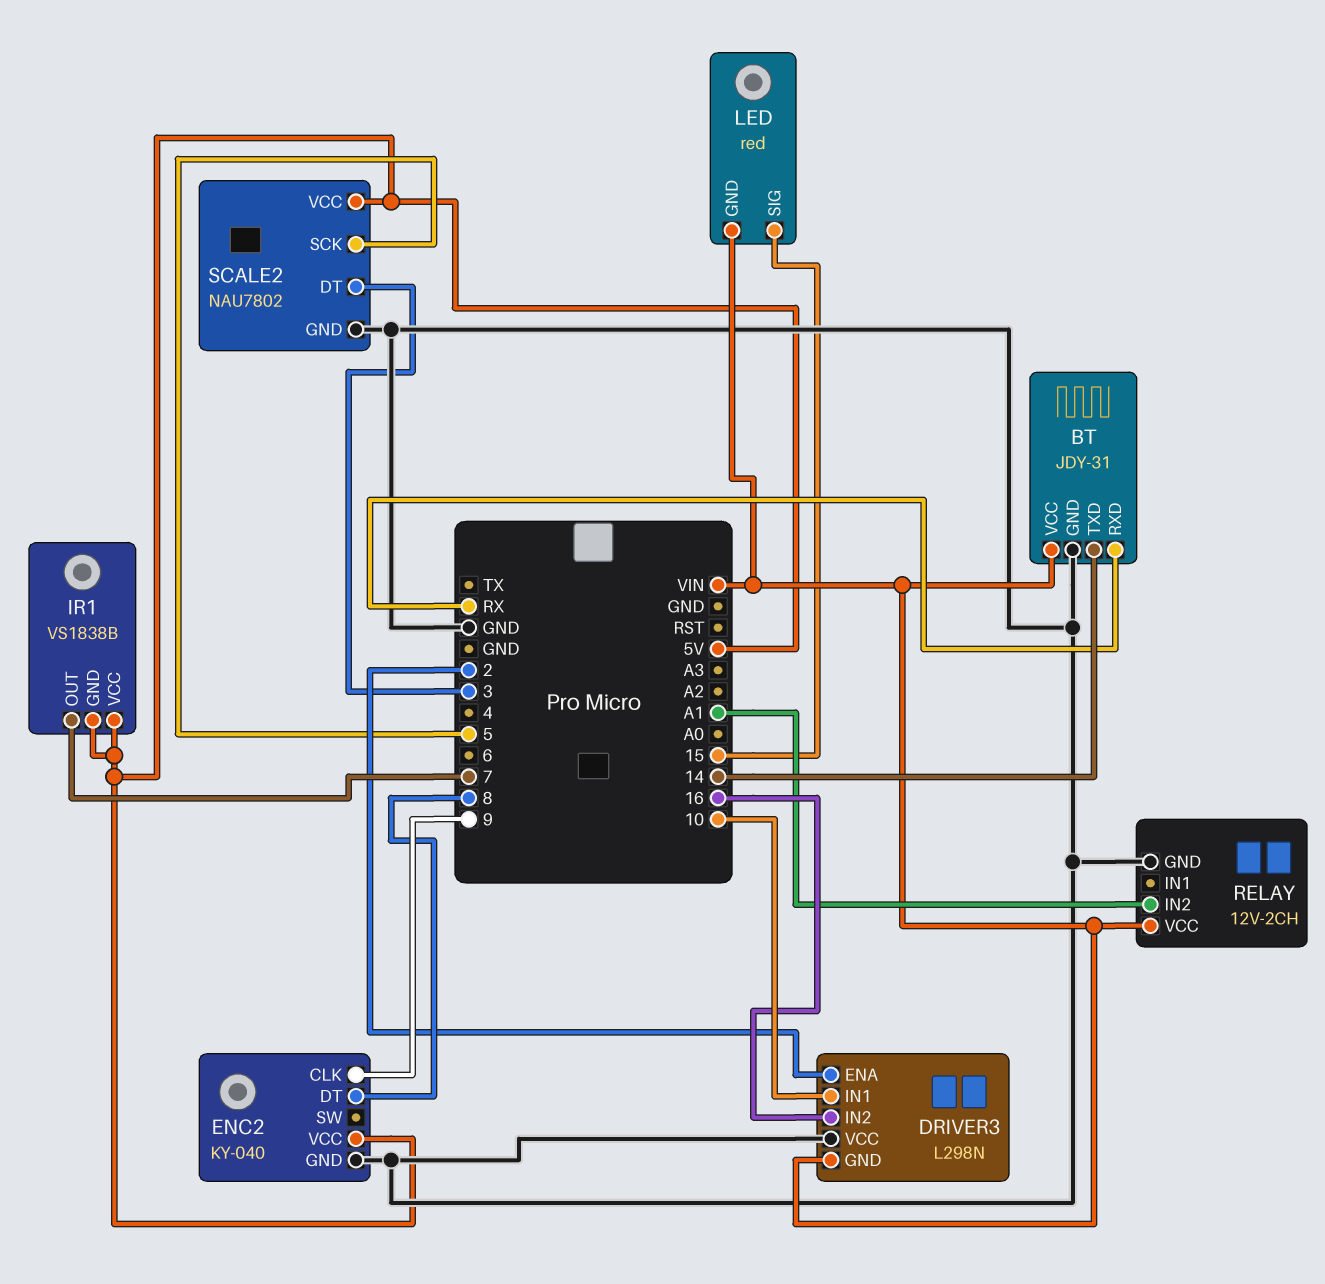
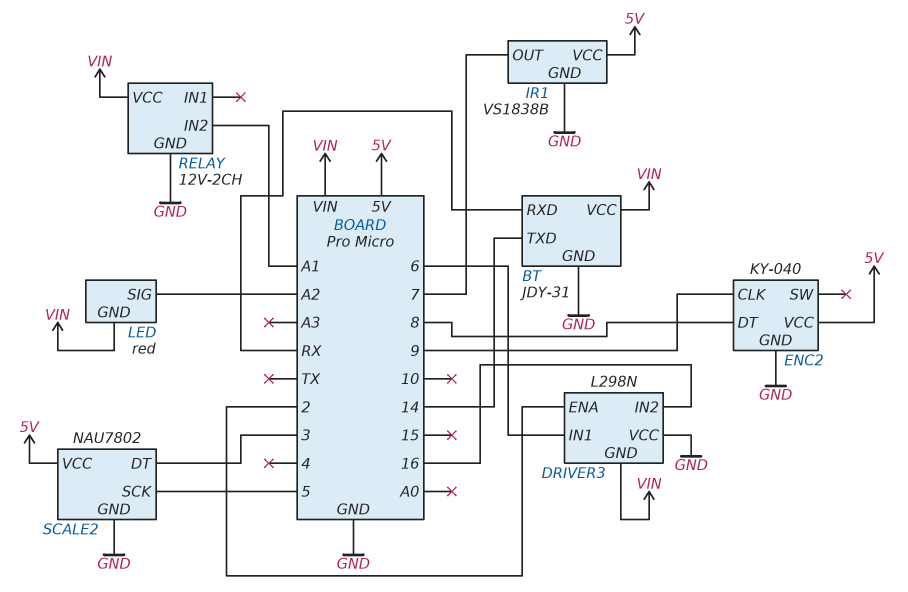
DRIVER3 pin IN1: 10 -> 6
IR1 pin GND: 5V -> GND
LED pin SIG: 15 -> A2

